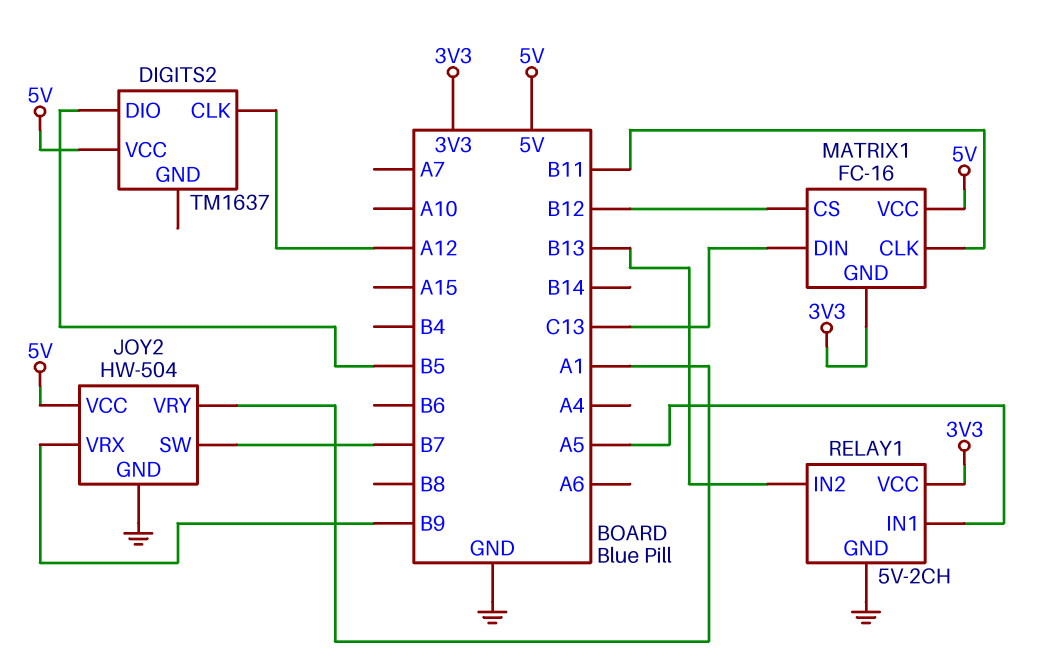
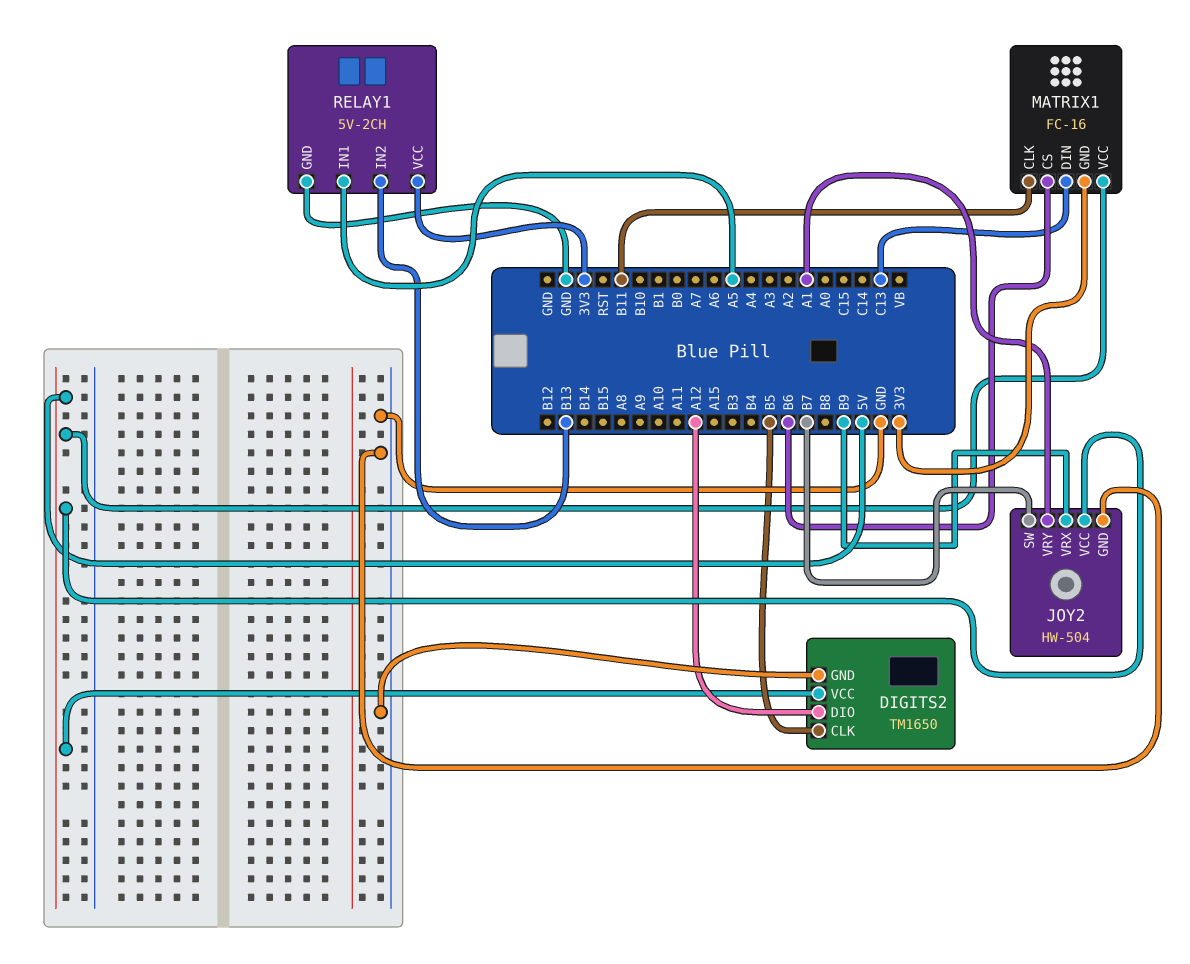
DIGITS2: TM1637 -> TM1650
DIGITS2 pin CLK: A12 -> B5
DIGITS2 pin DIO: B5 -> A12
DIGITS2 pin GND: none -> GND
MATRIX1 pin CS: B12 -> B6

